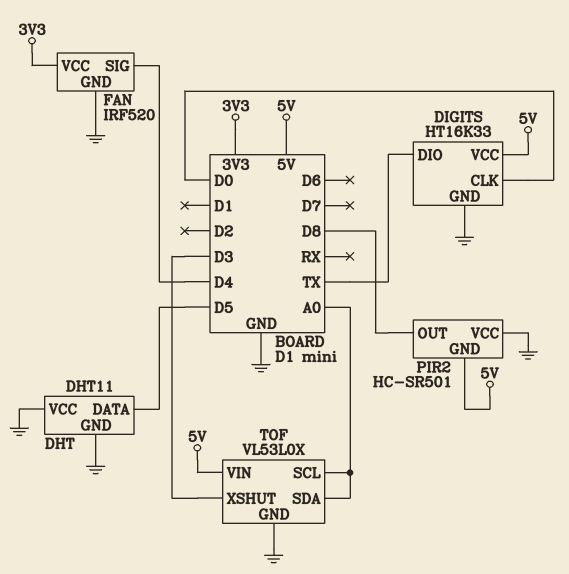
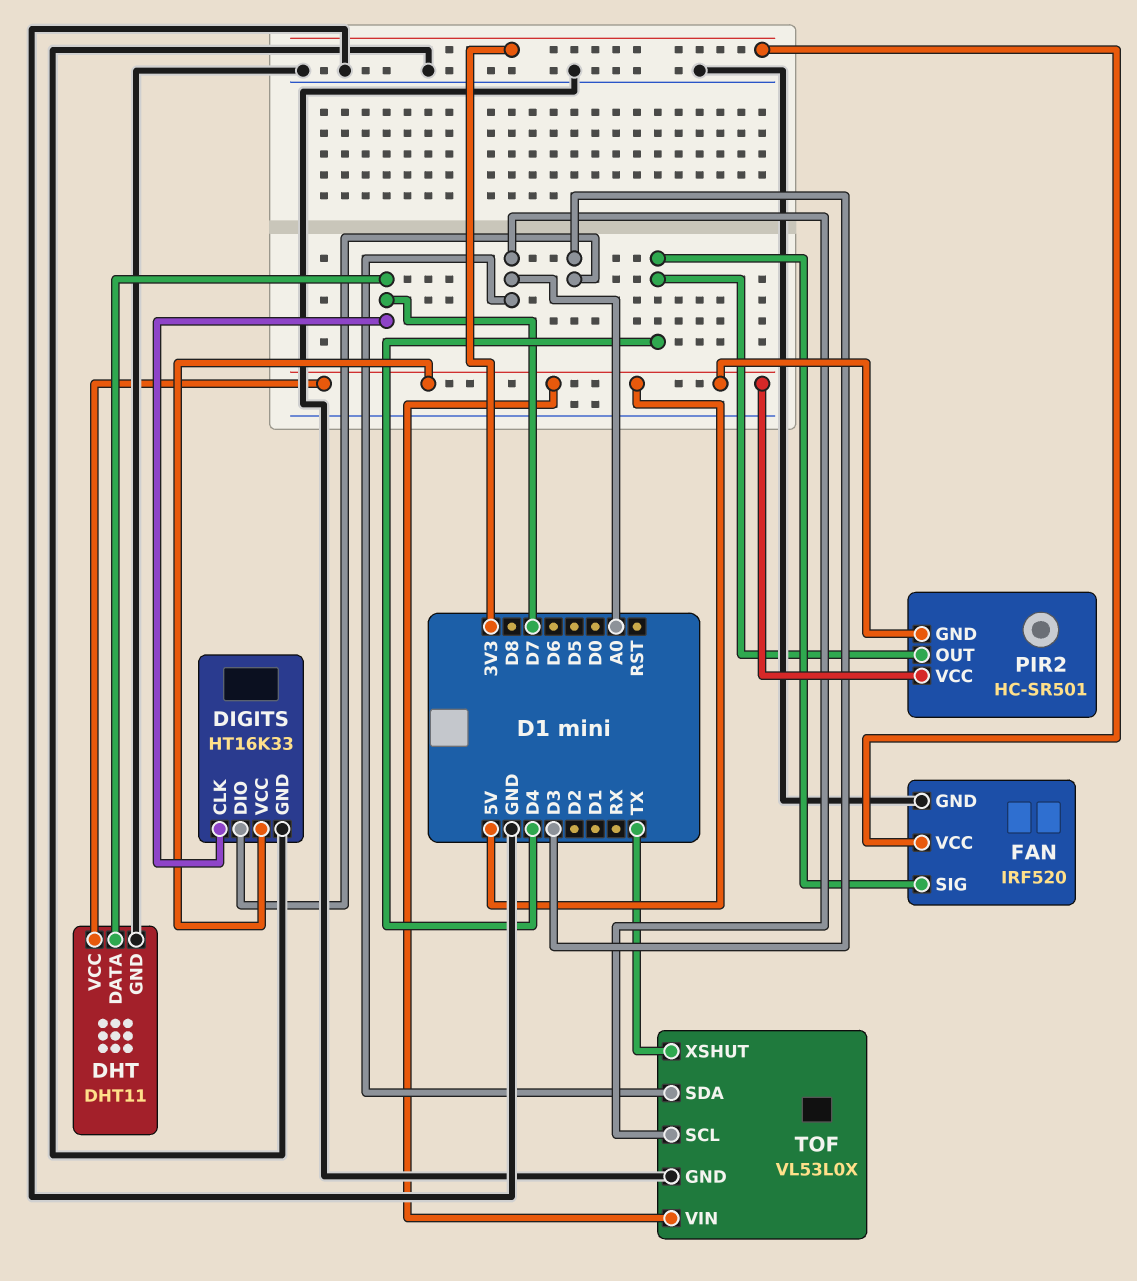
DHT pin DATA: D5 -> D7
DHT pin VCC: GND -> 5V
DIGITS pin CLK: D0 -> D7
DIGITS pin DIO: TX -> D3
PIR2 pin OUT: D8 -> D4
PIR2 pin VCC: GND -> 5V
TOF pin XSHUT: D3 -> TX

